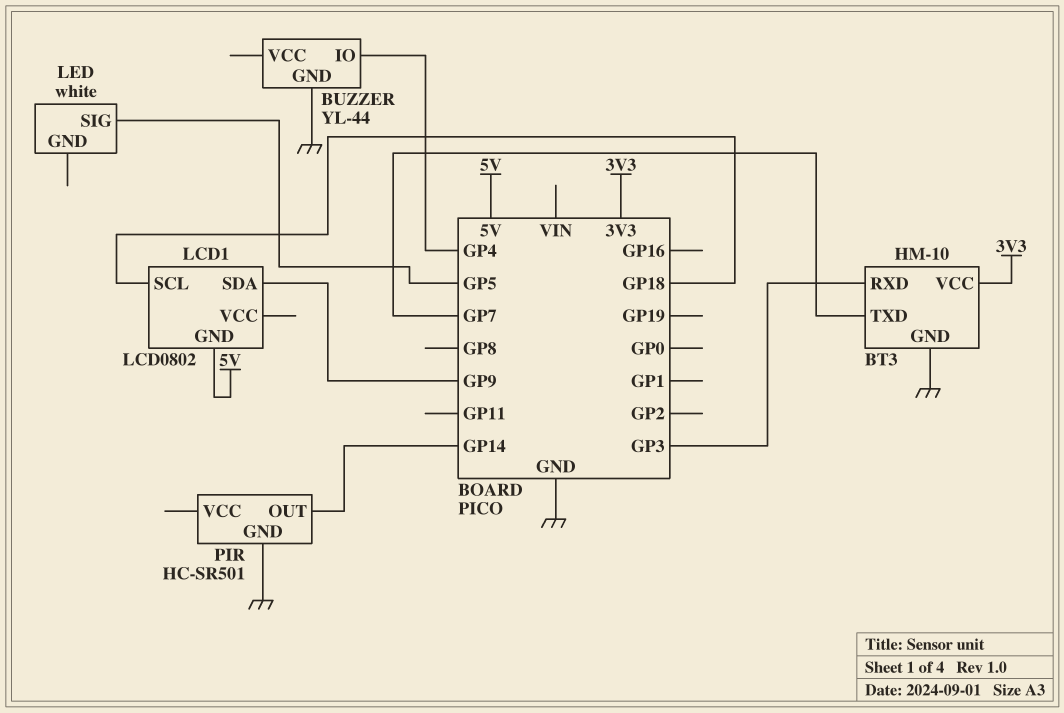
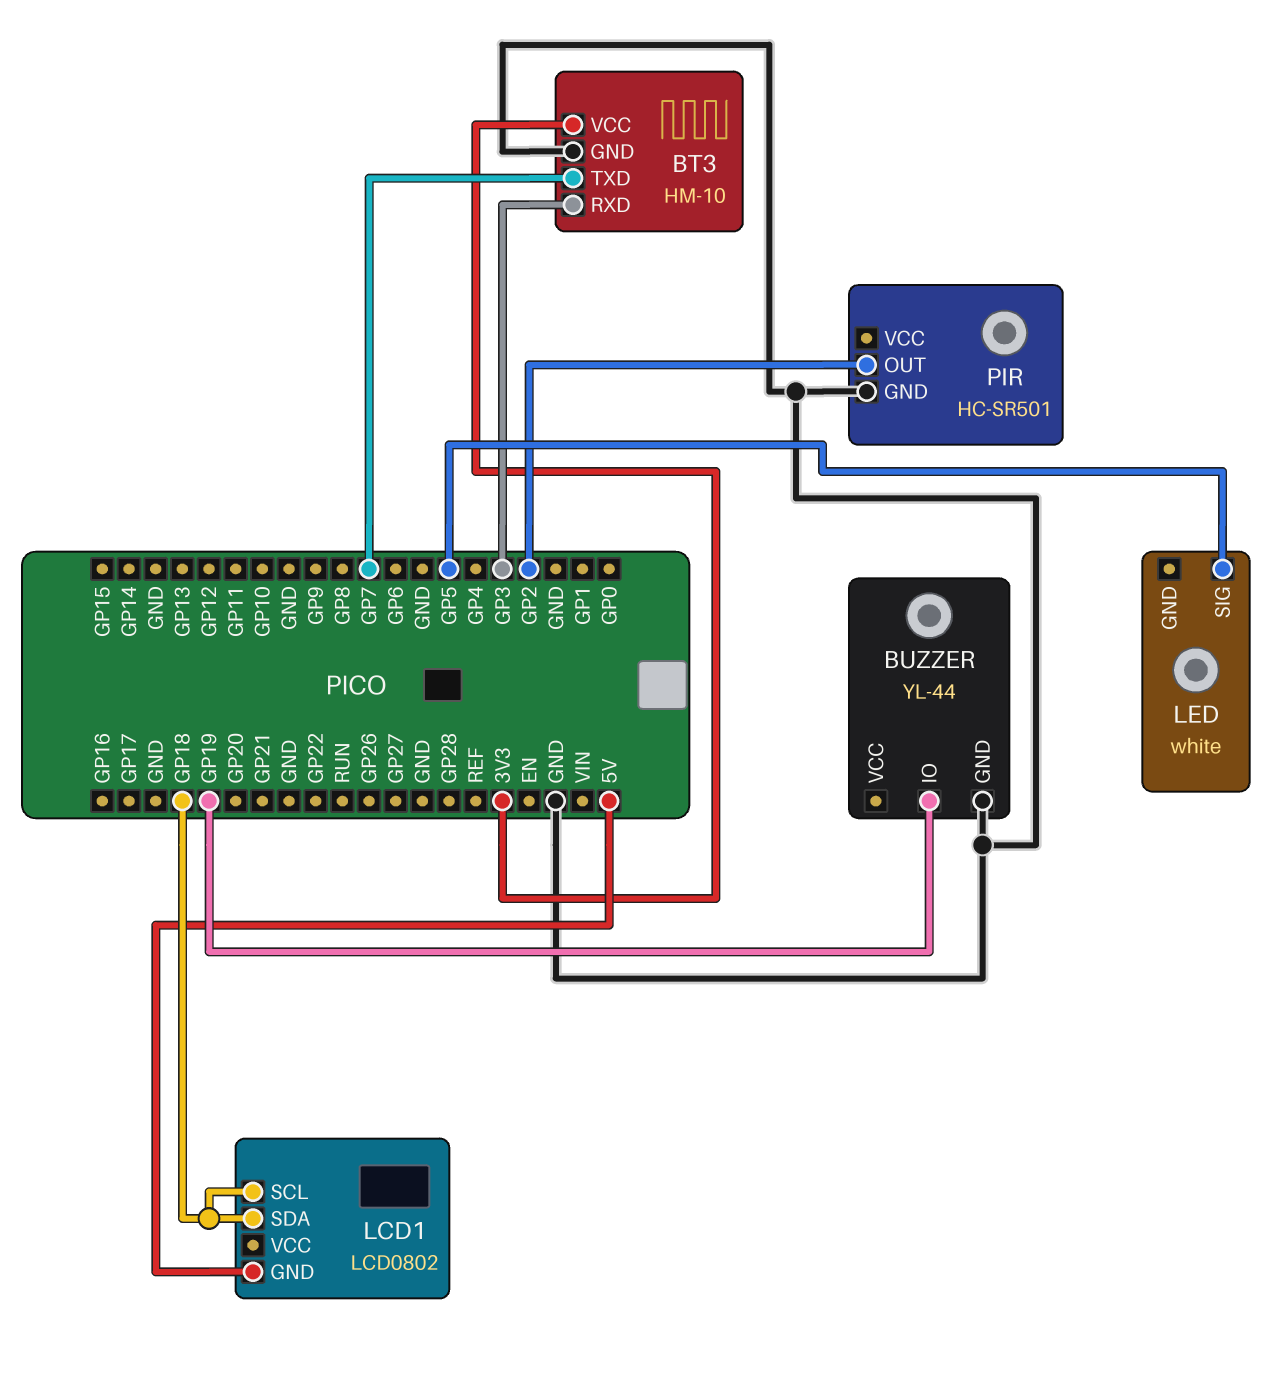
BUZZER pin IO: GP4 -> GP19
LCD1 pin SDA: GP9 -> GP18
PIR pin OUT: GP14 -> GP2

